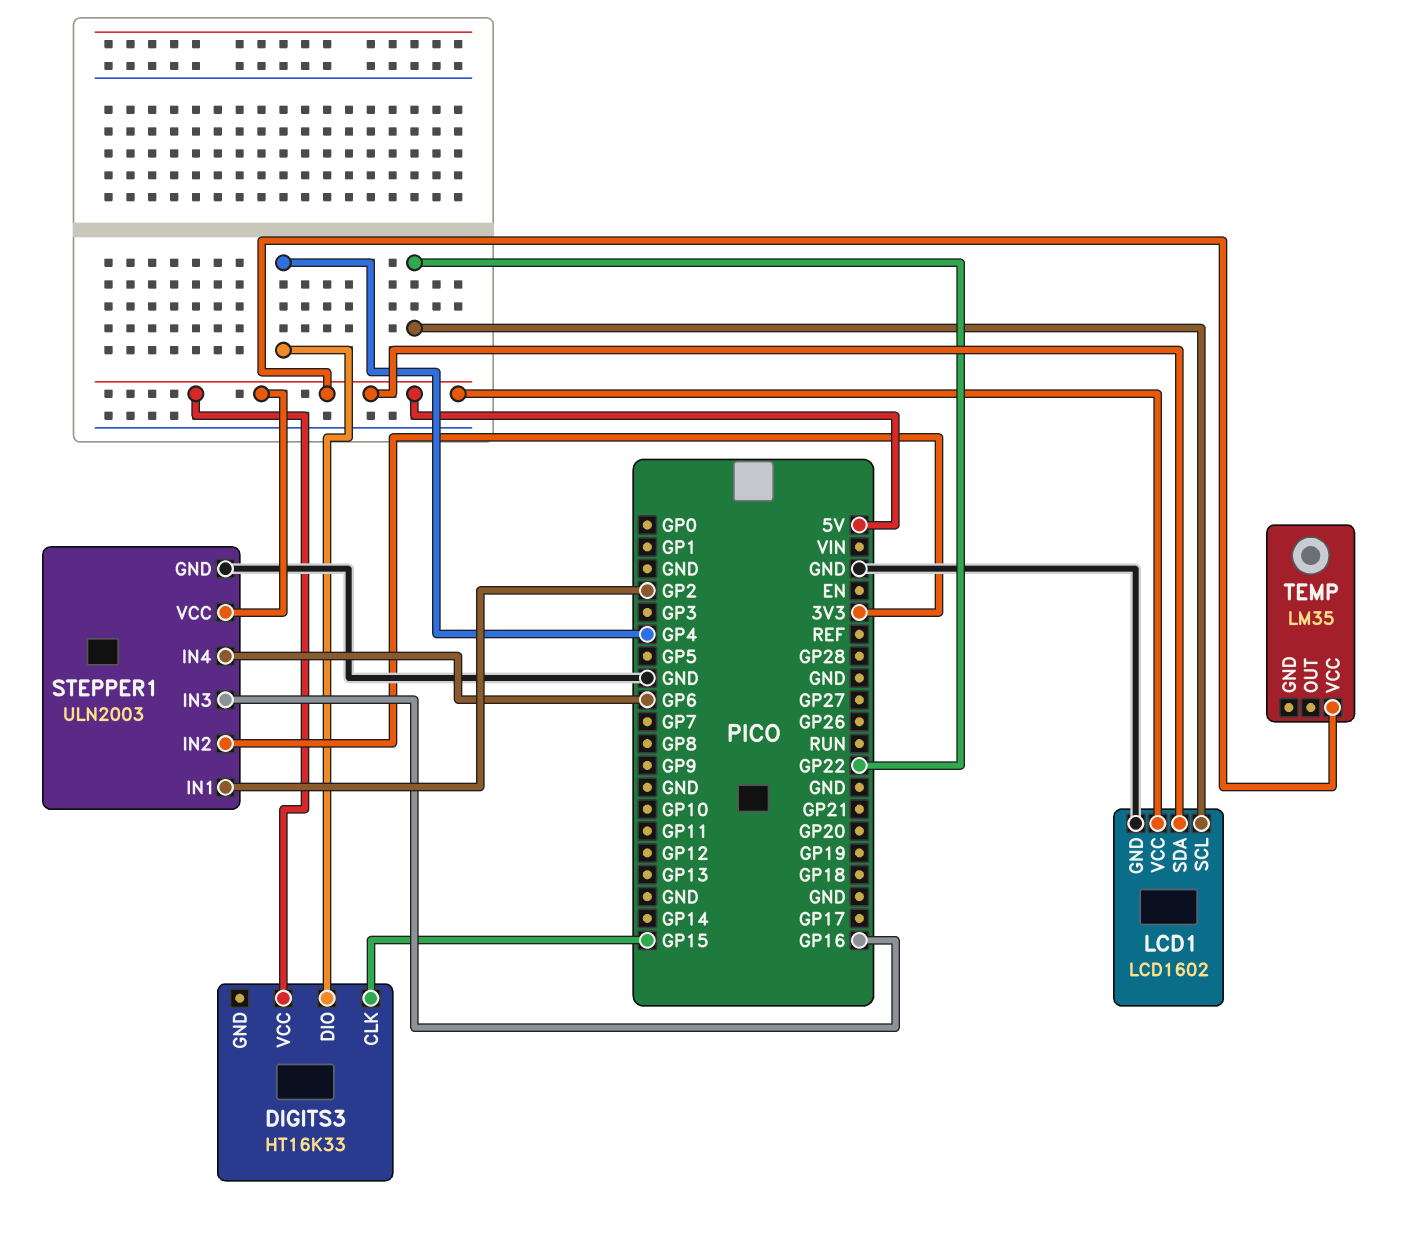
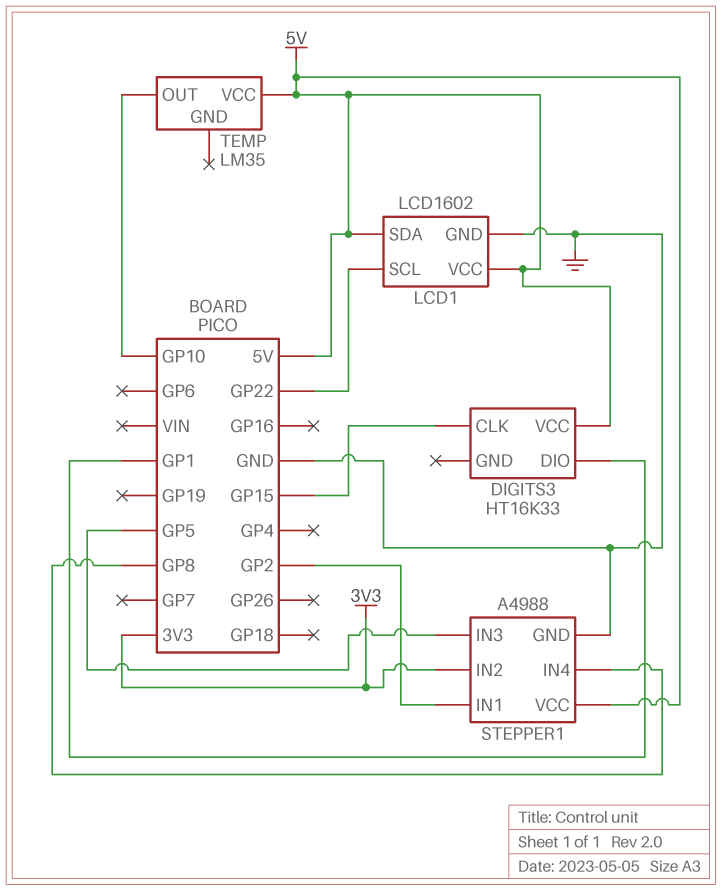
DIGITS3 pin DIO: GP4 -> GP1
STEPPER1: ULN2003 -> A4988
STEPPER1 pin IN3: GP16 -> GP5
STEPPER1 pin IN4: GP6 -> GP8
TEMP pin OUT: none -> GP10

